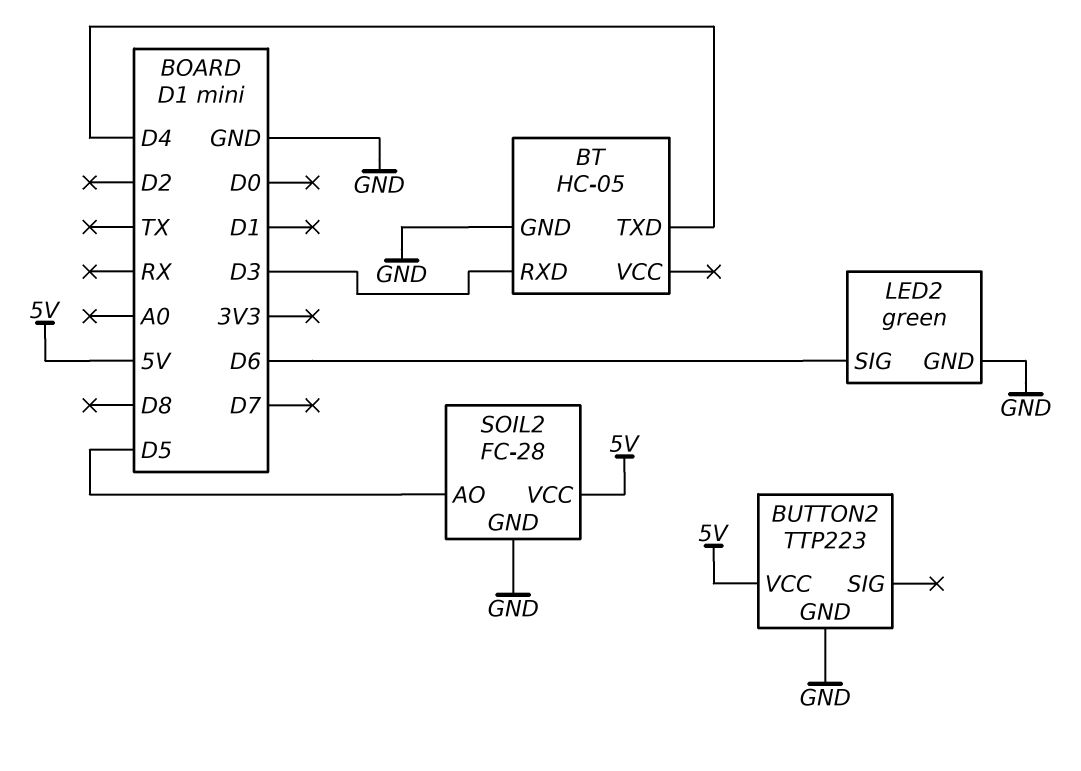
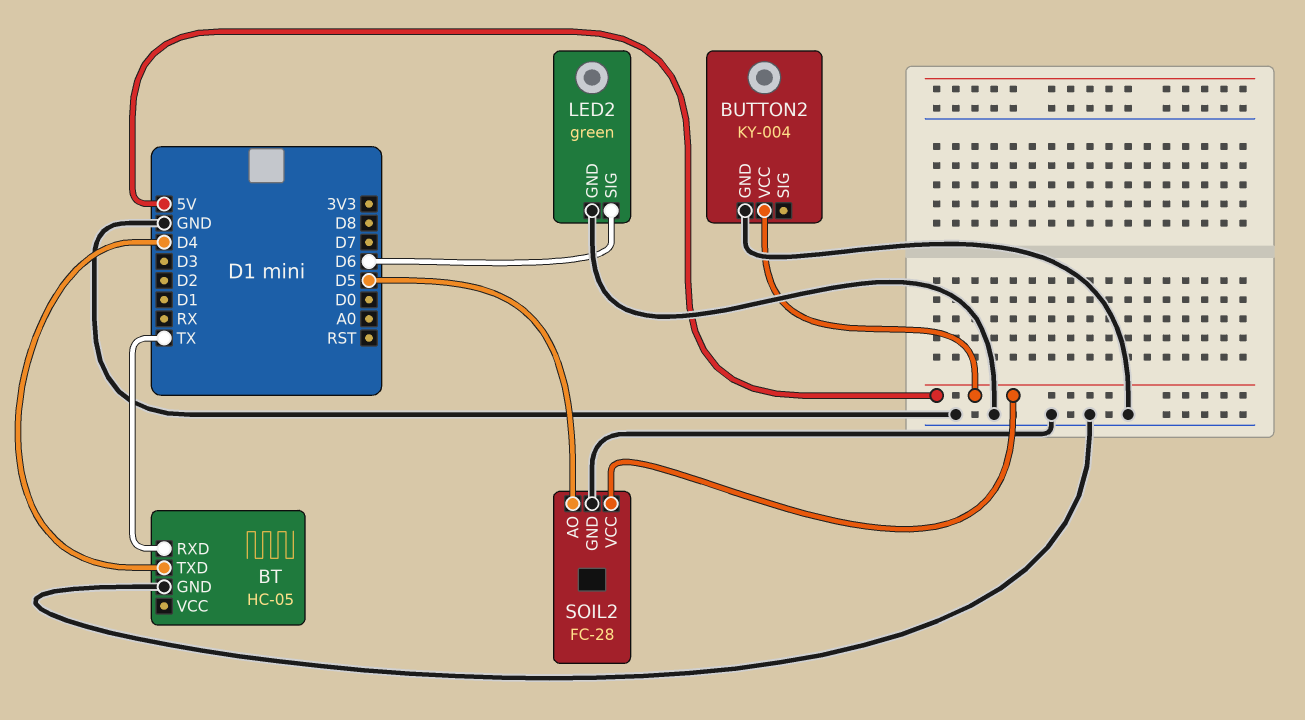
BT pin RXD: D3 -> TX
BUTTON2: TTP223 -> KY-004

